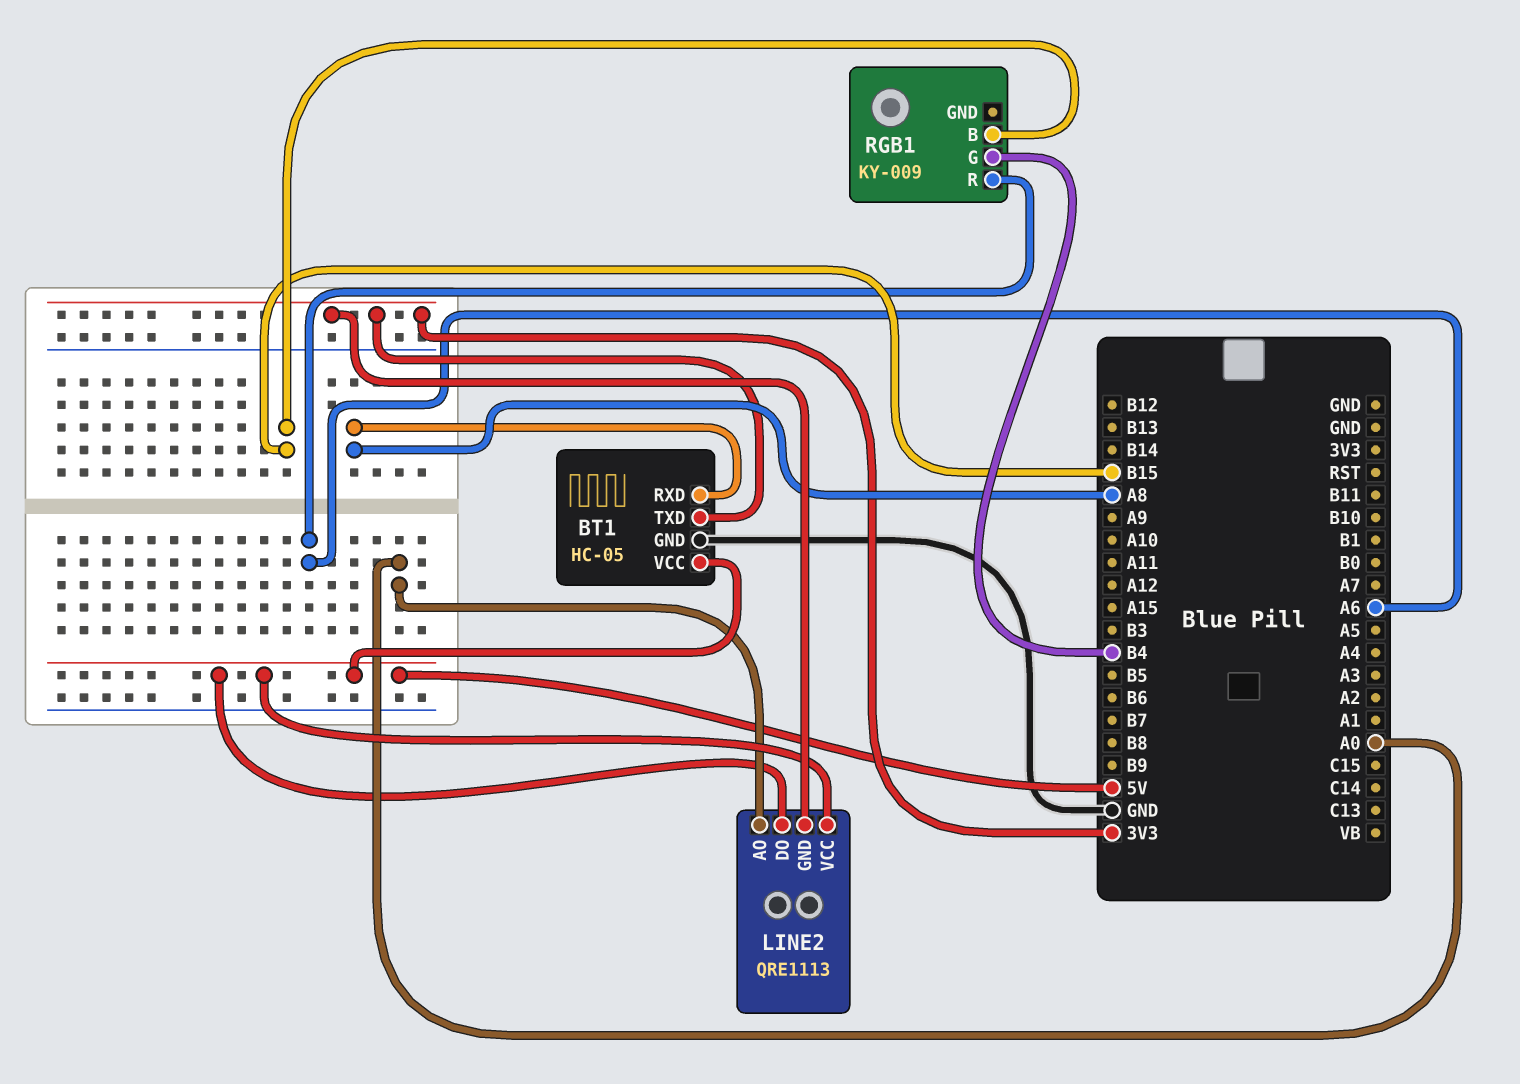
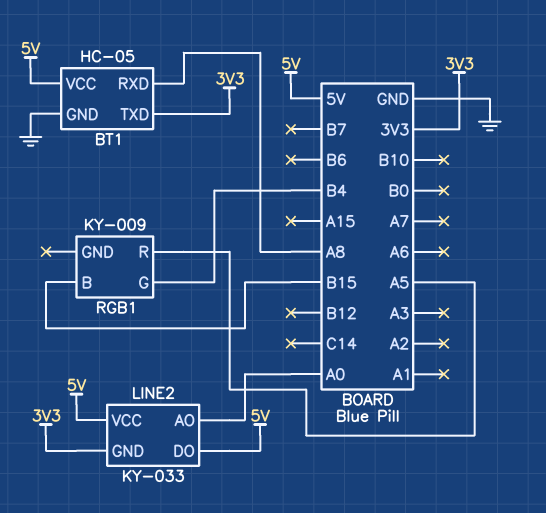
LINE2: QRE1113 -> KY-033
RGB1 pin R: A6 -> A5

